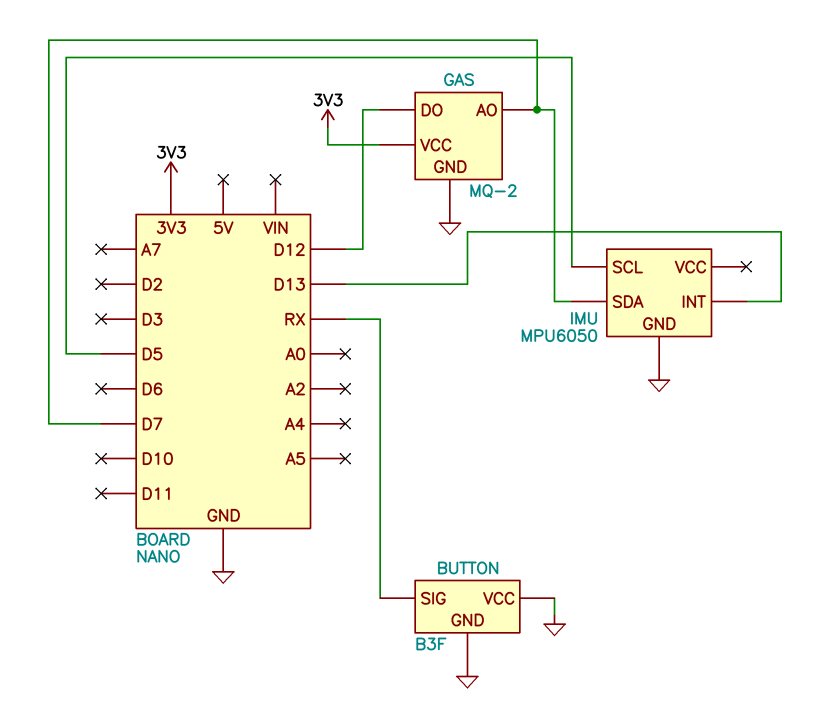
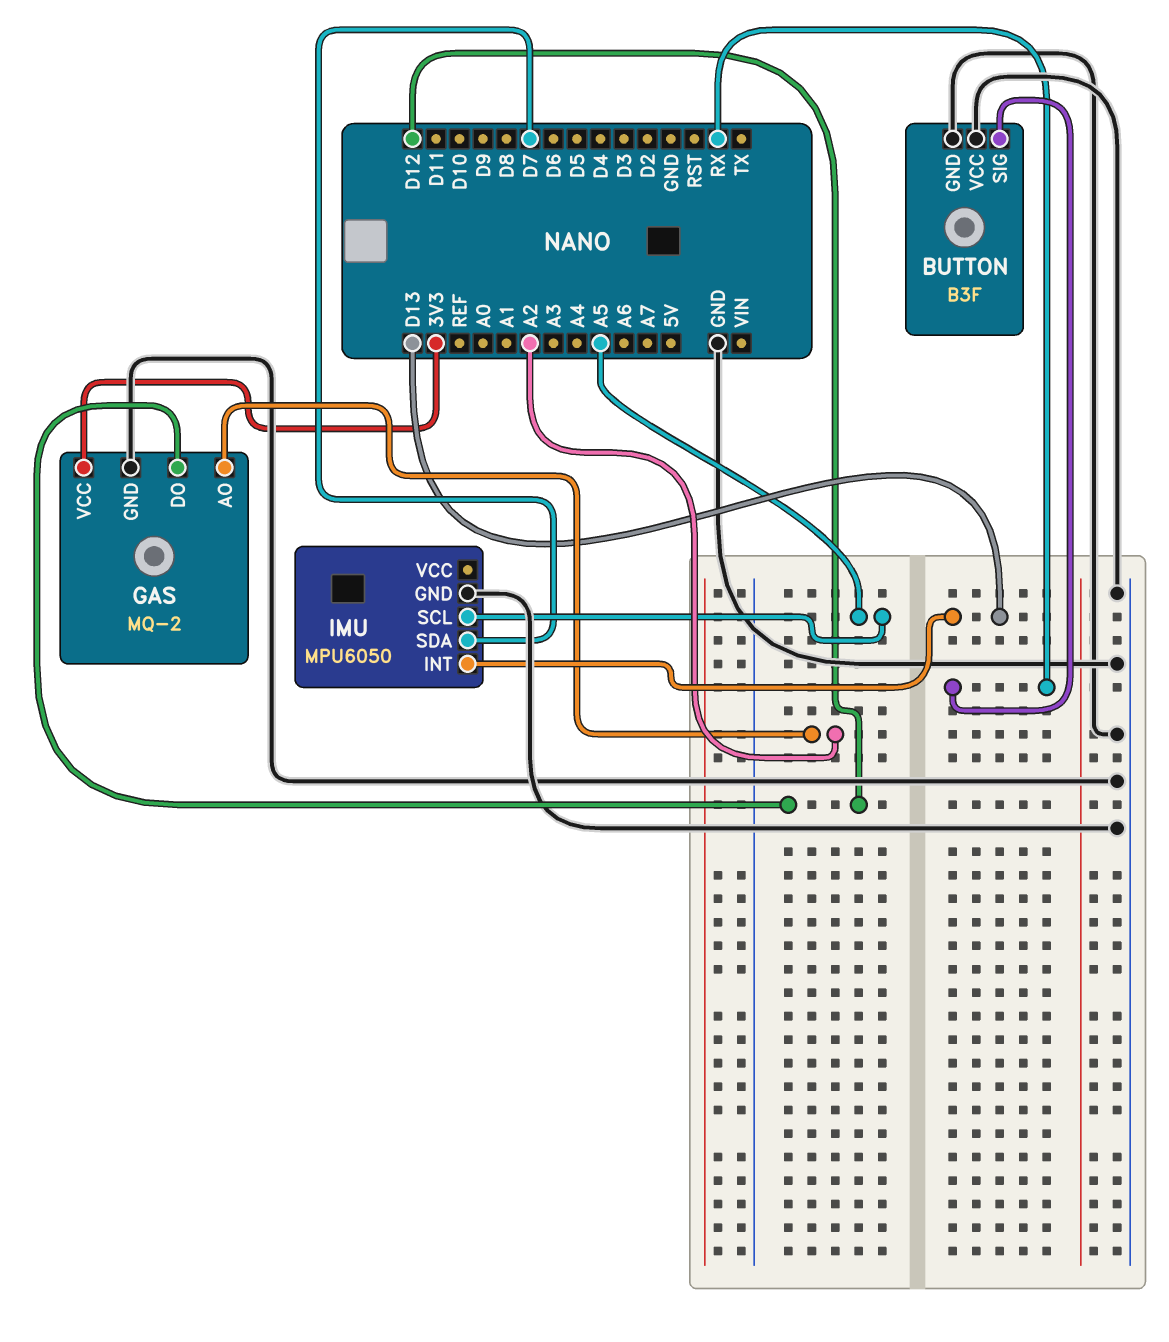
GAS pin AO: D7 -> A2
IMU pin SCL: D5 -> A5

